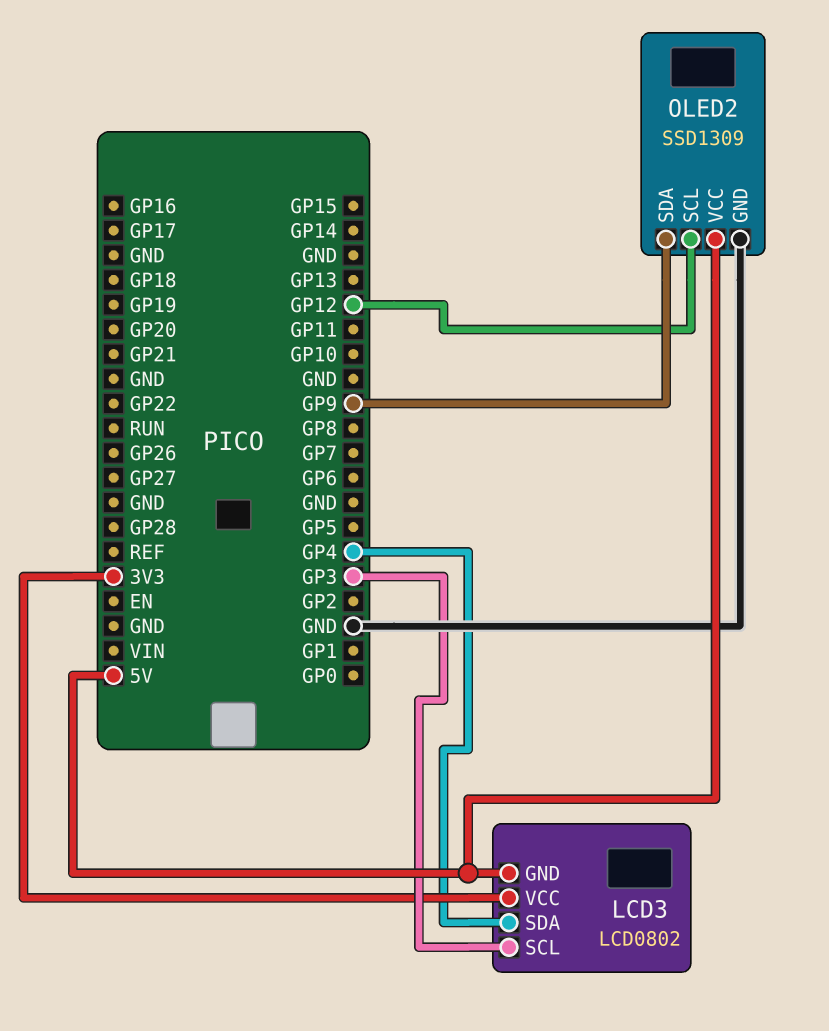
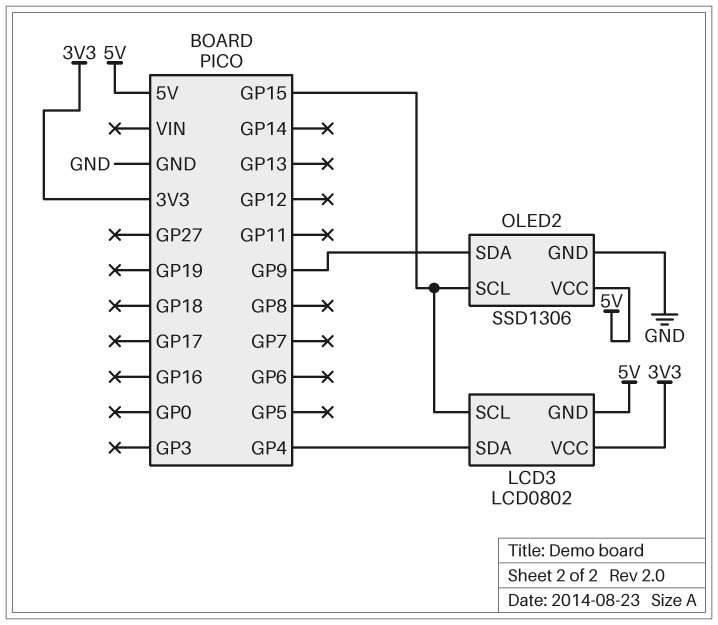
LCD3 pin SCL: GP3 -> GP15
OLED2: SSD1309 -> SSD1306
OLED2 pin SCL: GP12 -> GP15

